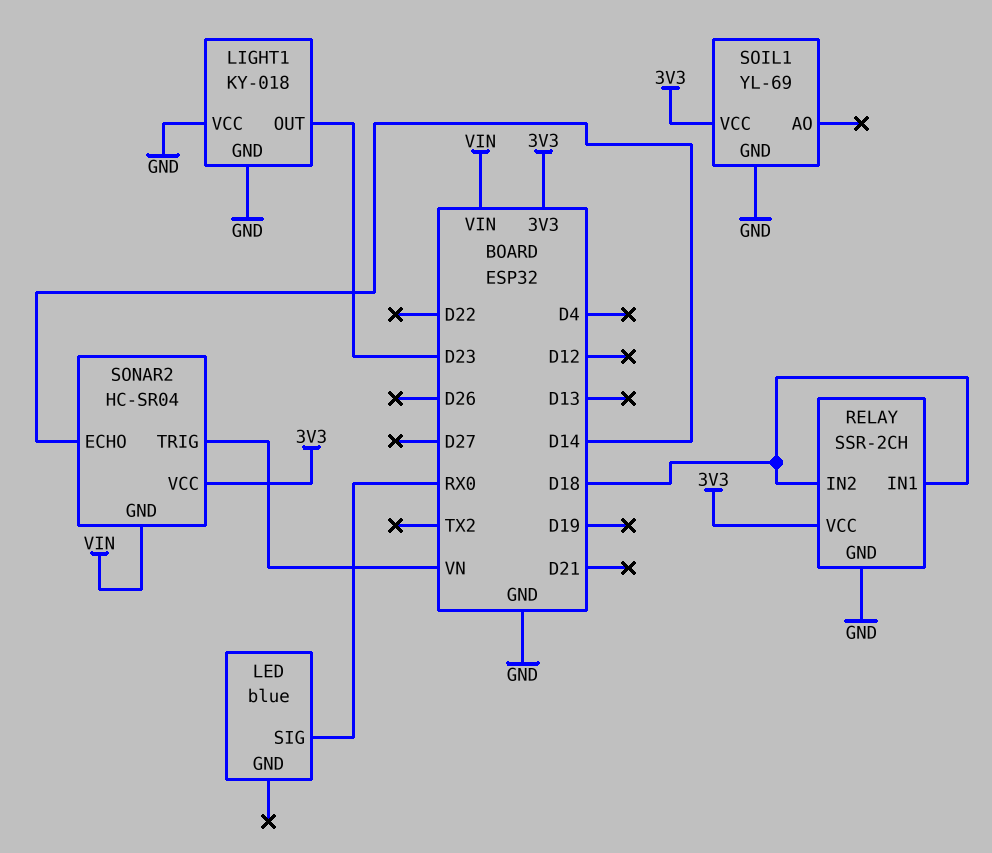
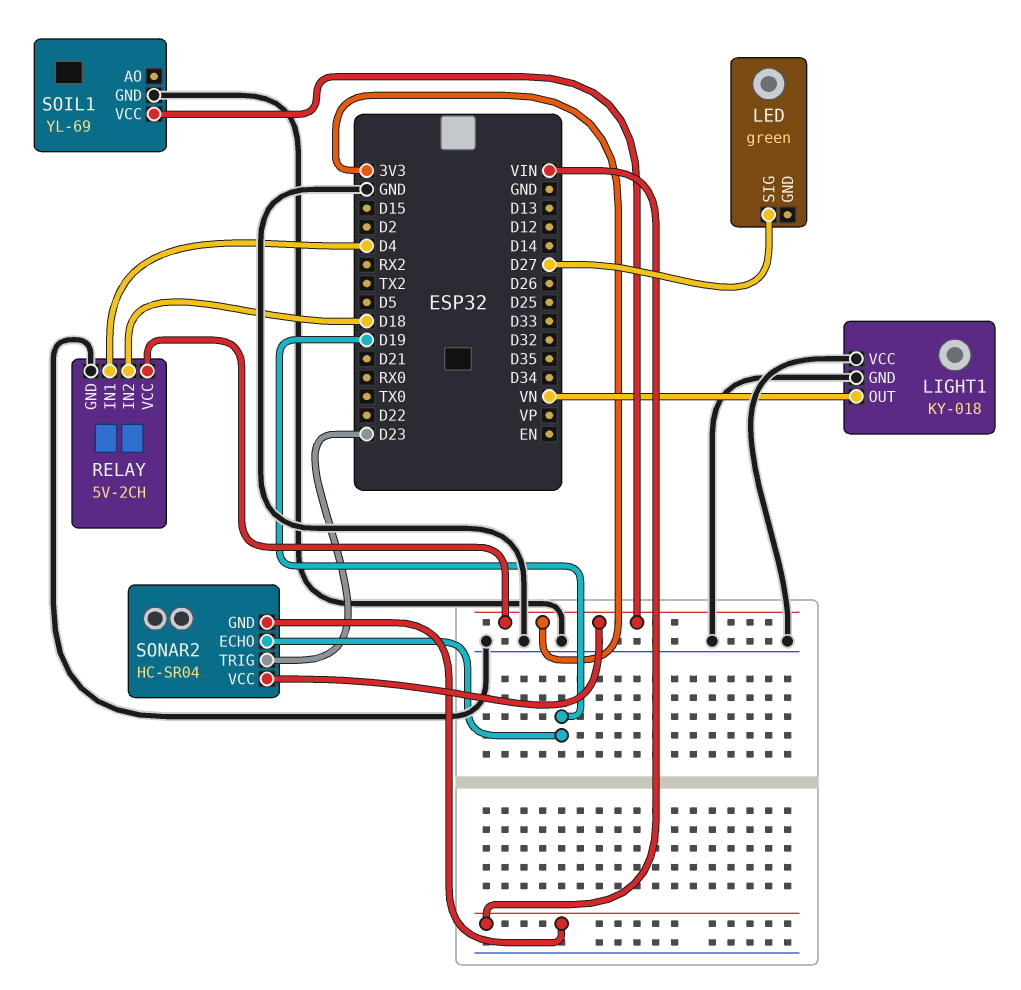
LED: blue -> green
LED pin SIG: RX0 -> D27
LIGHT1 pin OUT: D23 -> VN
RELAY: SSR-2CH -> 5V-2CH
RELAY pin IN1: D18 -> D4
SONAR2 pin ECHO: D14 -> D19
SONAR2 pin TRIG: VN -> D23

